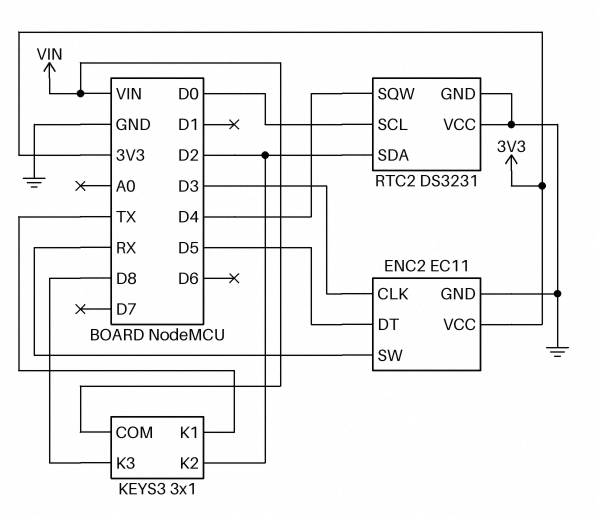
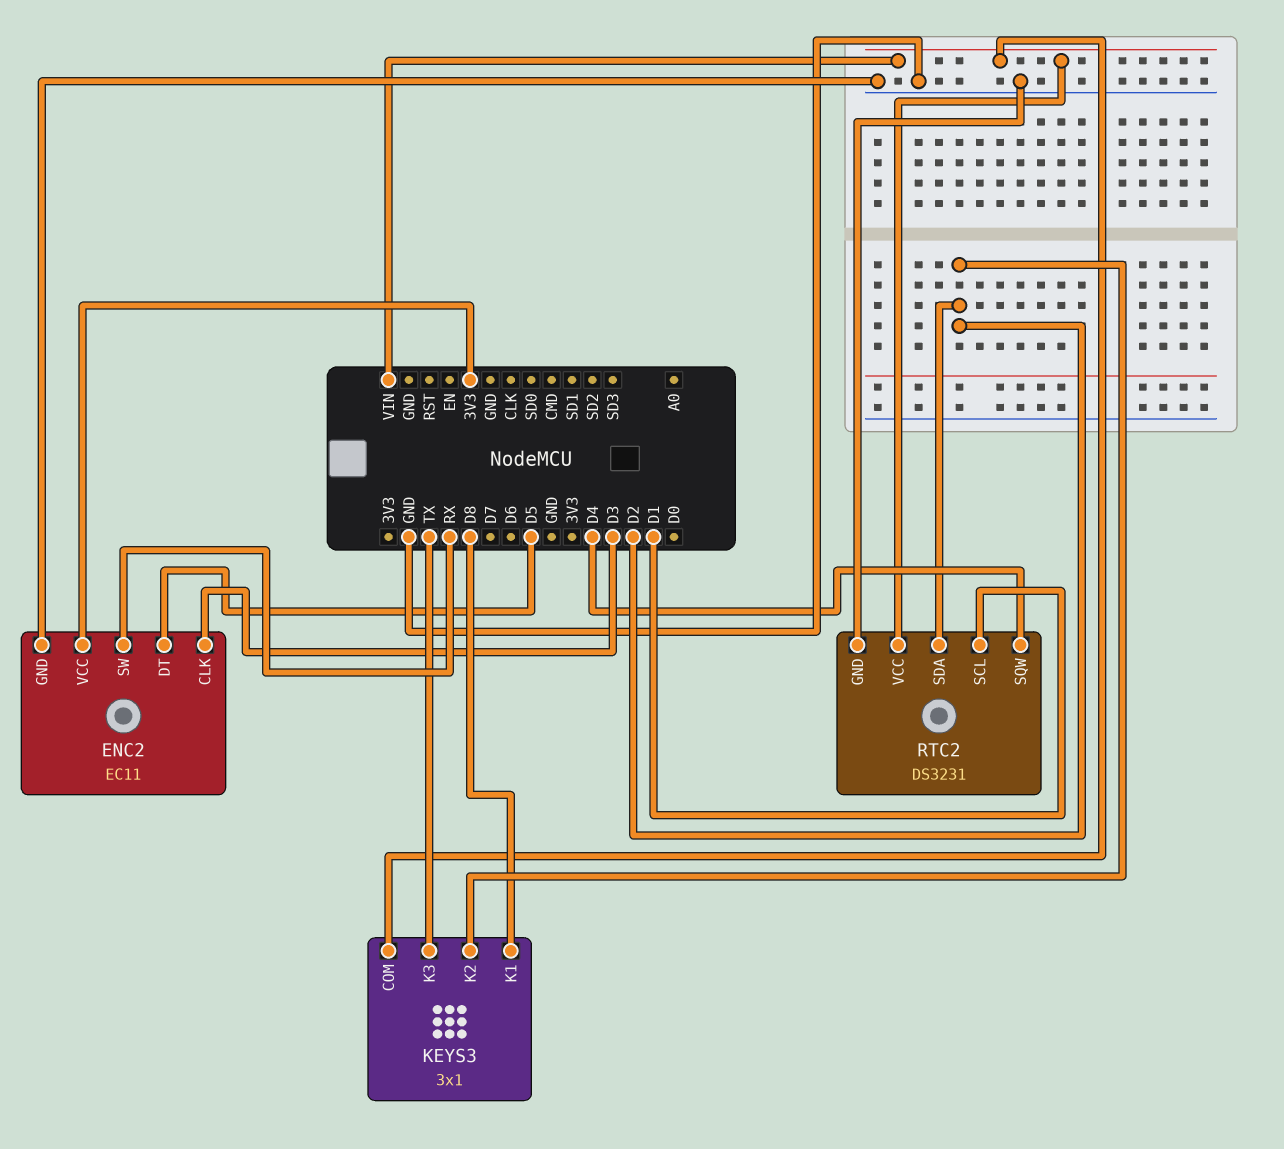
KEYS3 pin K1: TX -> D8
KEYS3 pin K3: D8 -> TX
RTC2 pin SCL: D0 -> D1
RTC2 pin VCC: GND -> VIN

